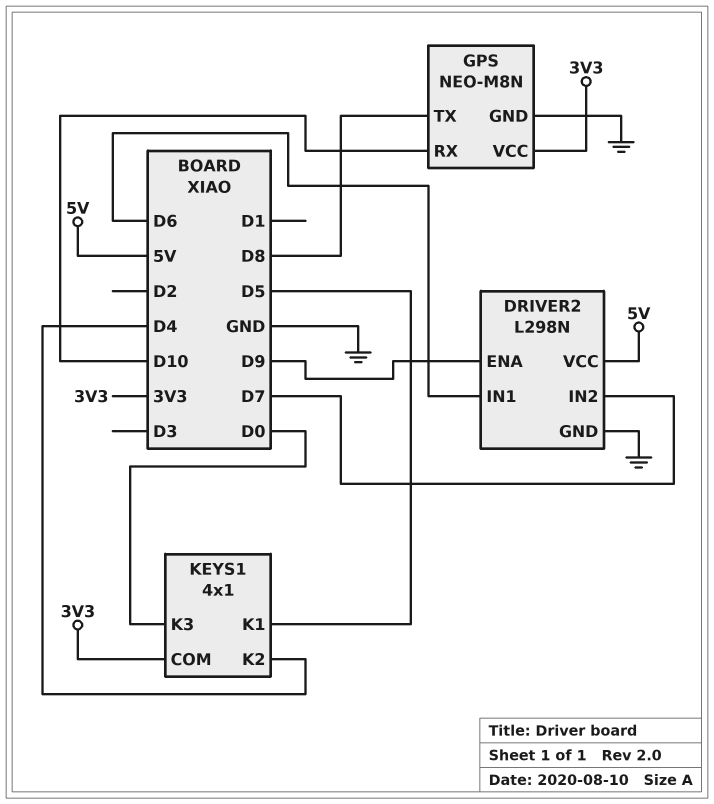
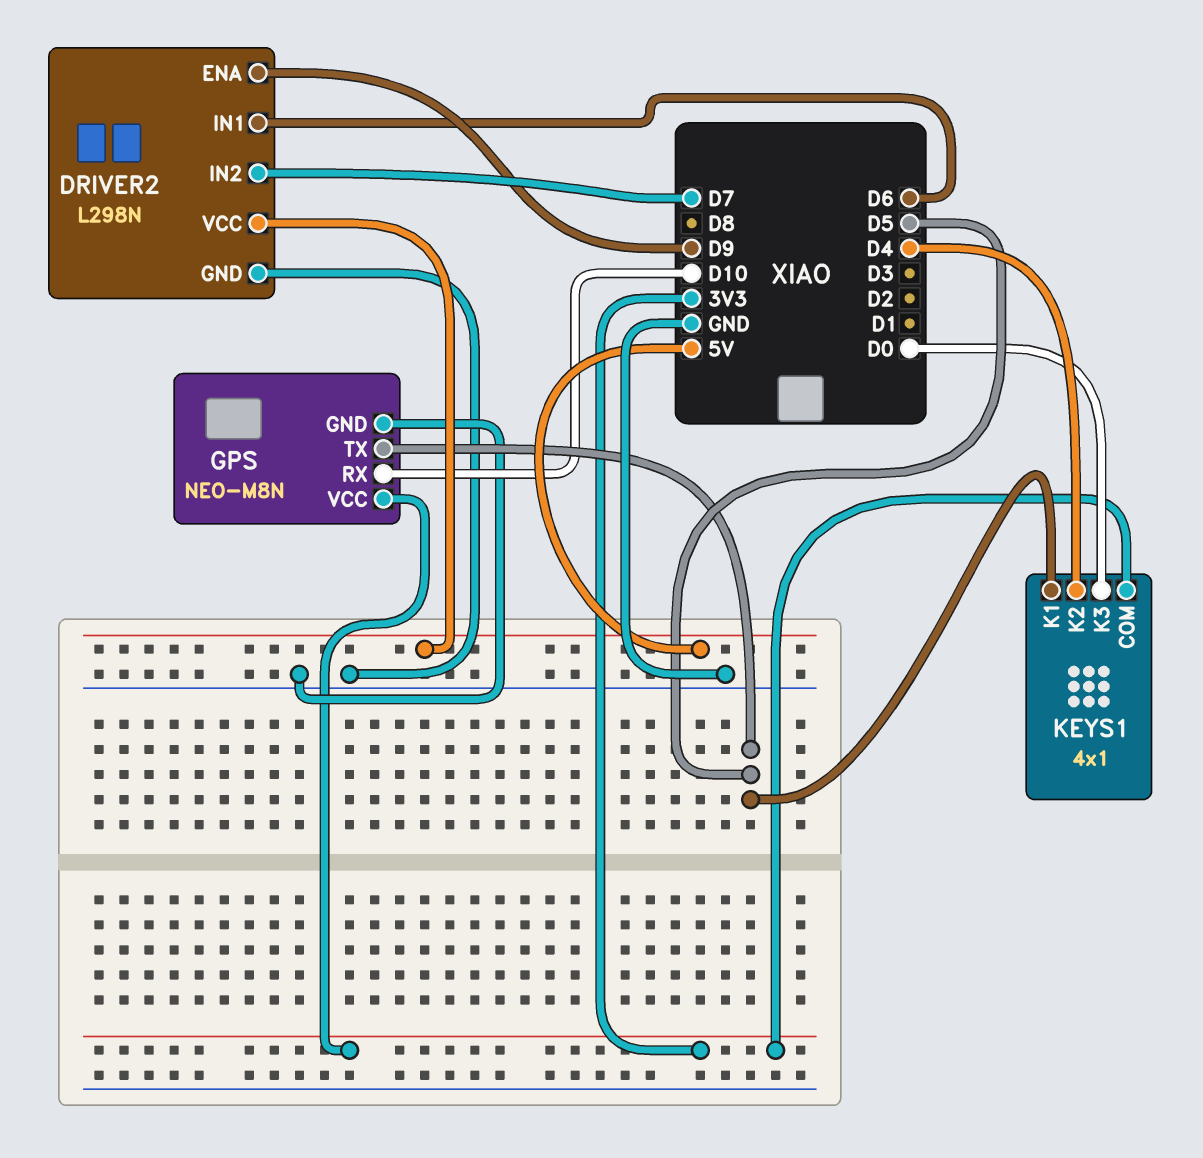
GPS pin TX: D8 -> D5

